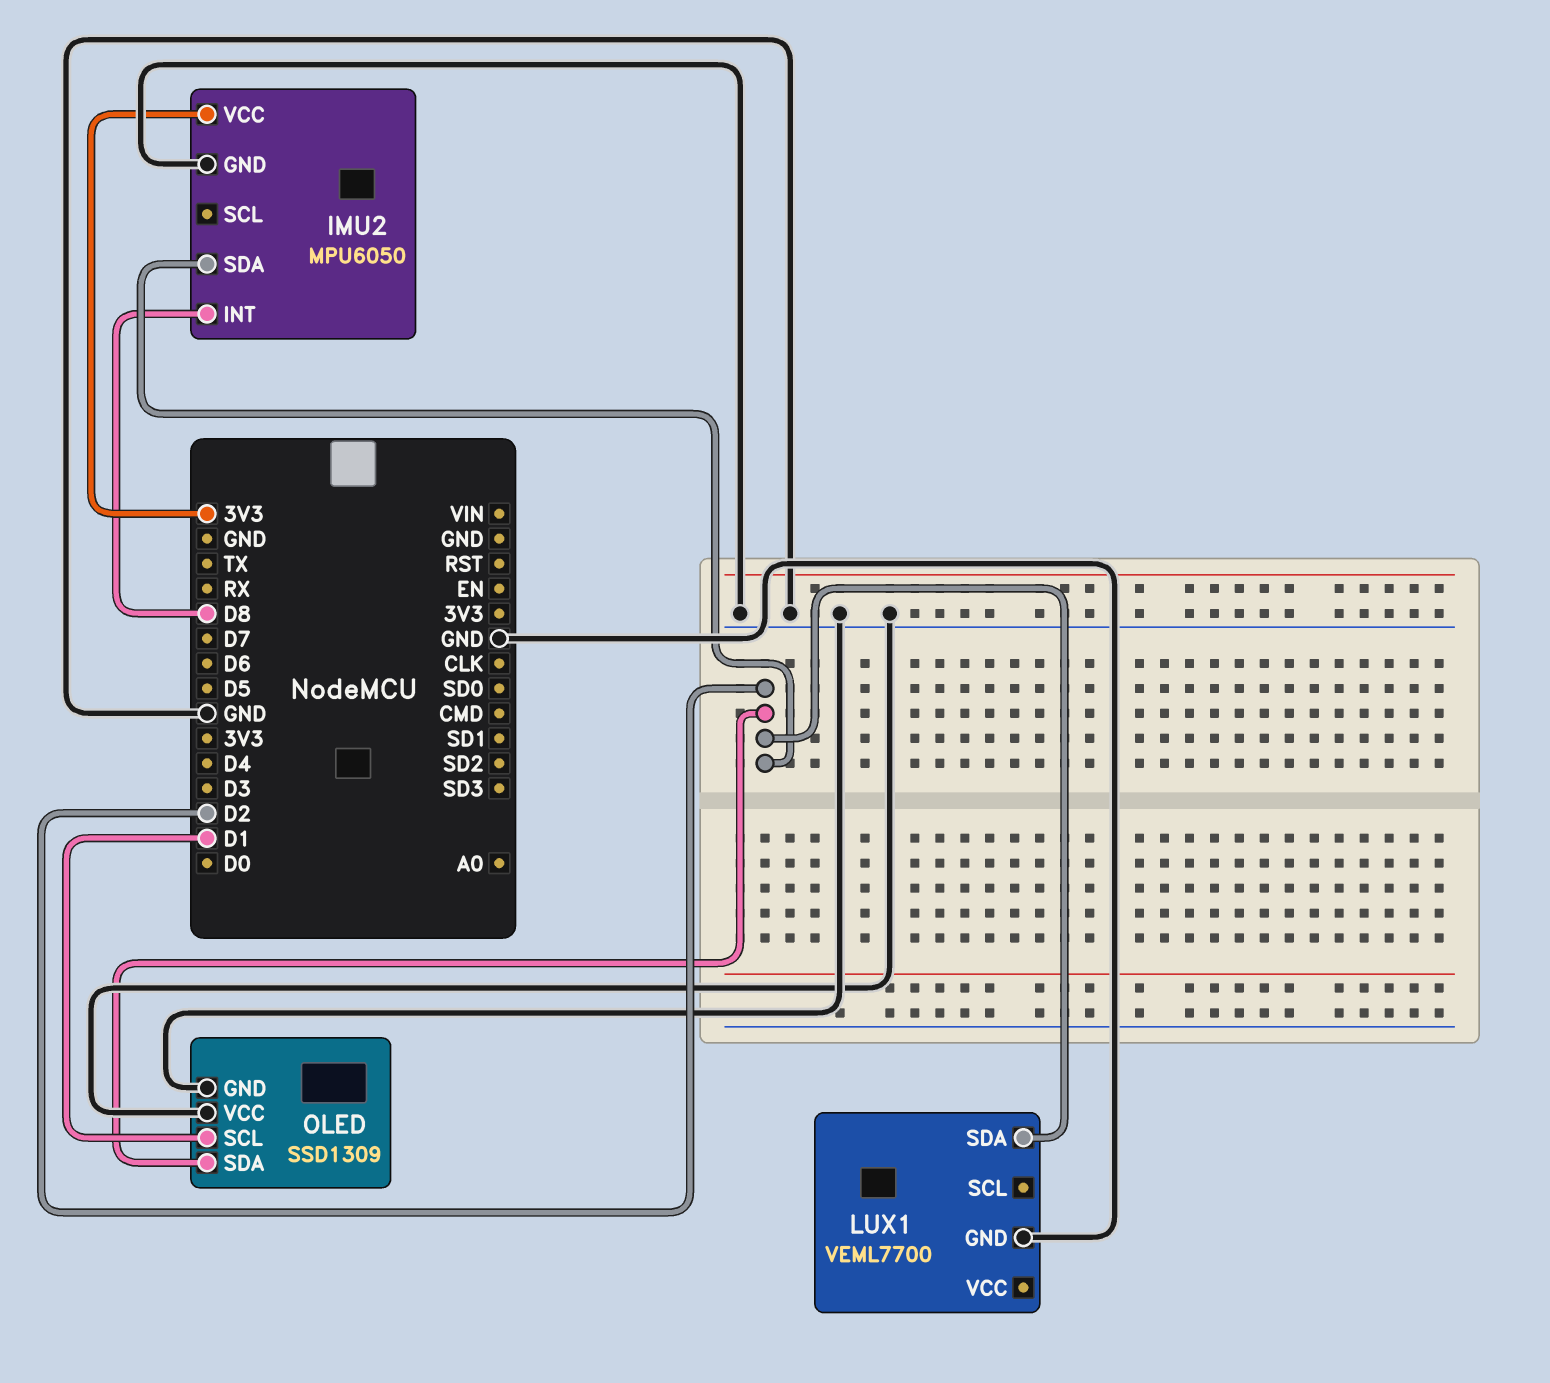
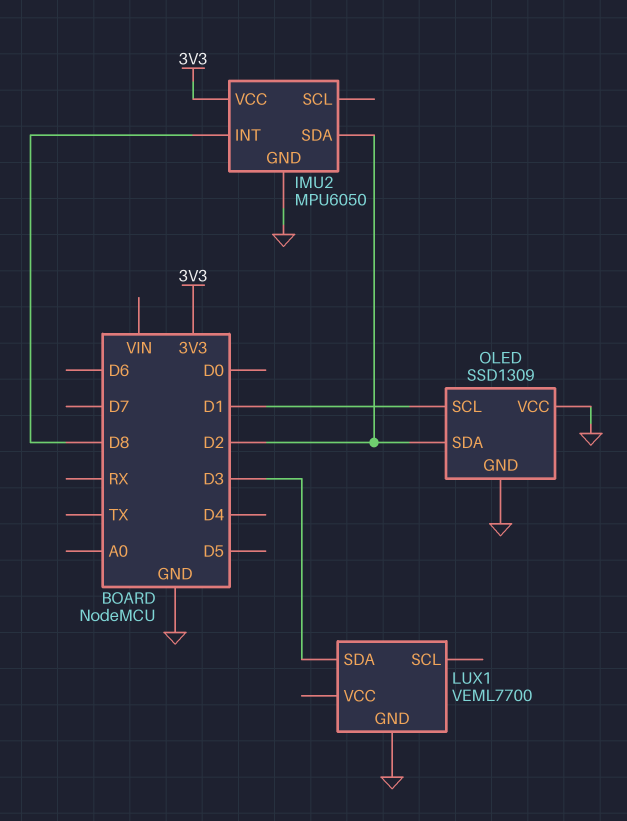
LUX1 pin SDA: D2 -> D3

